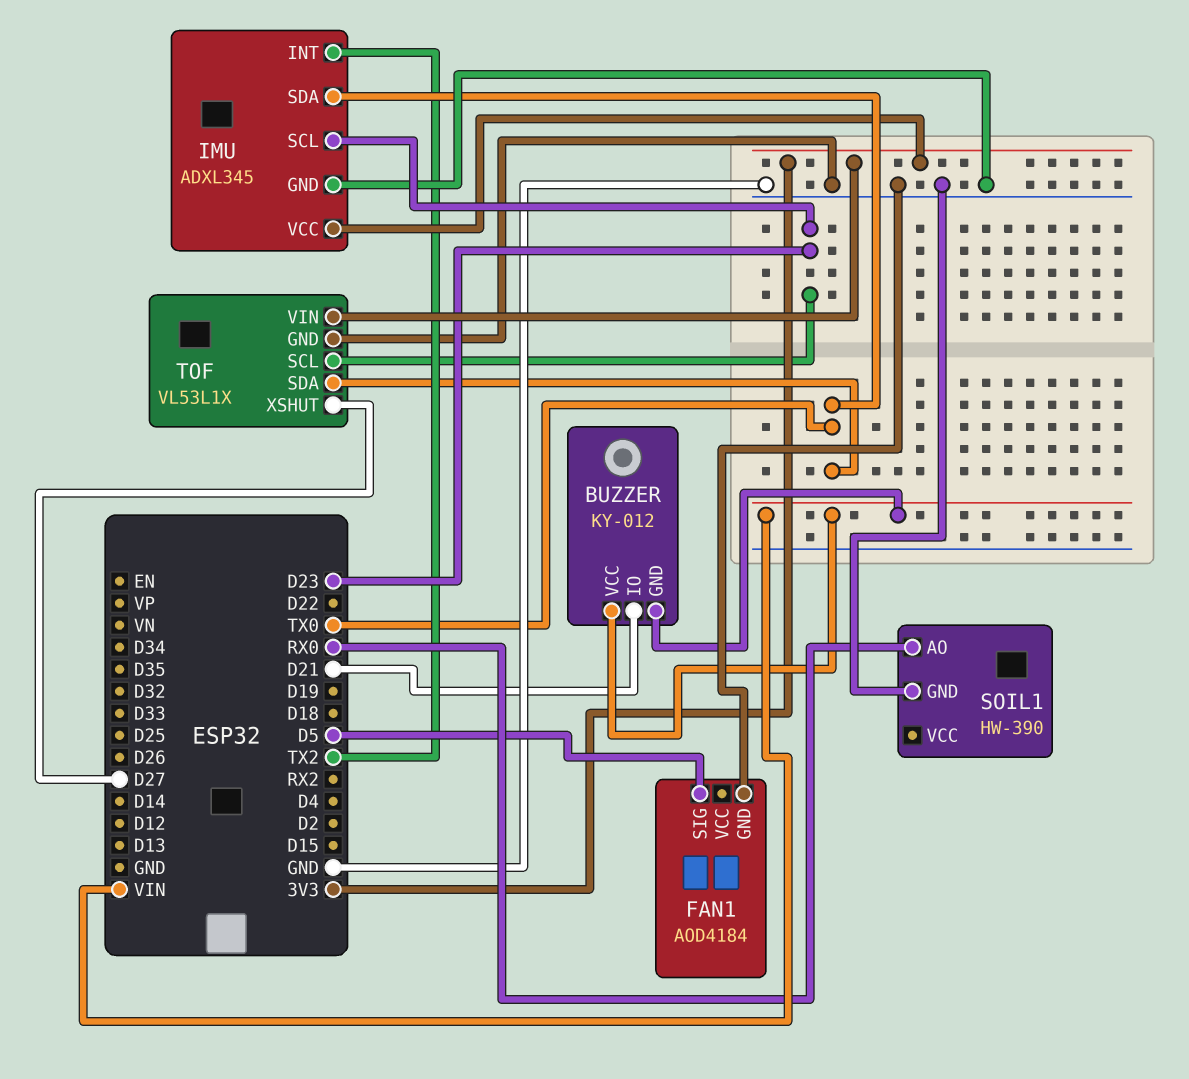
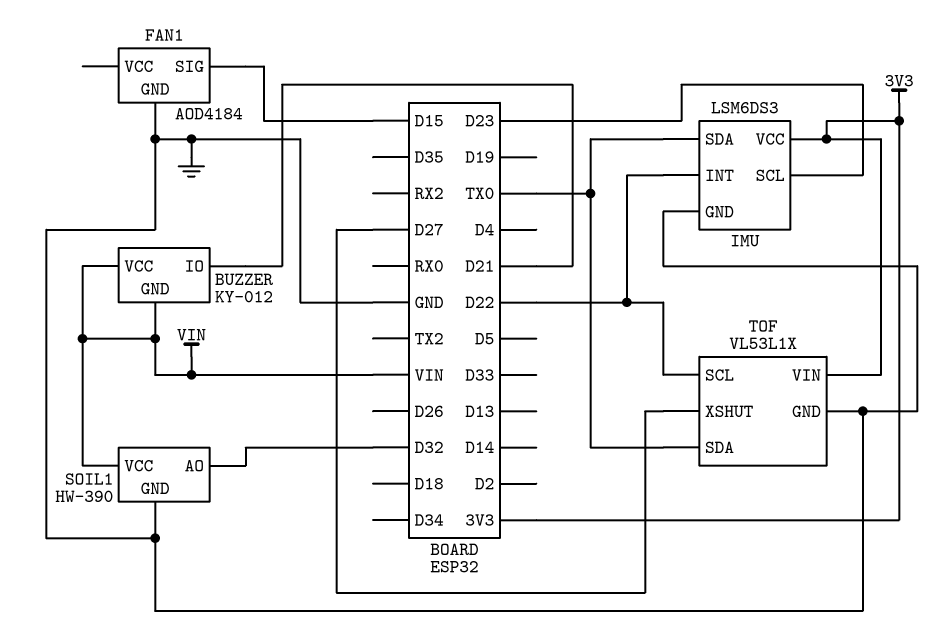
FAN1 pin SIG: D5 -> D15
IMU: ADXL345 -> LSM6DS3
IMU pin INT: TX2 -> D22
SOIL1 pin AO: RX0 -> D32
SOIL1 pin VCC: none -> VIN
TOF pin SCL: D23 -> D22

